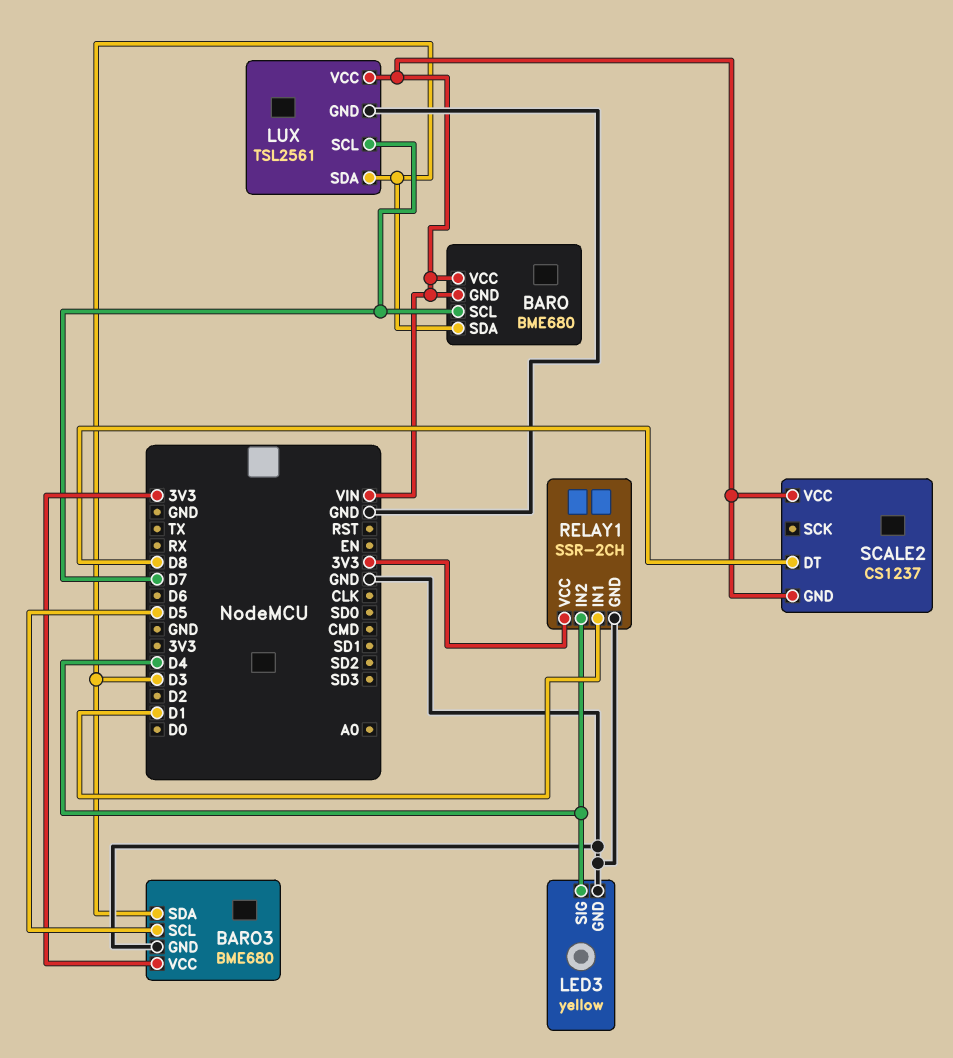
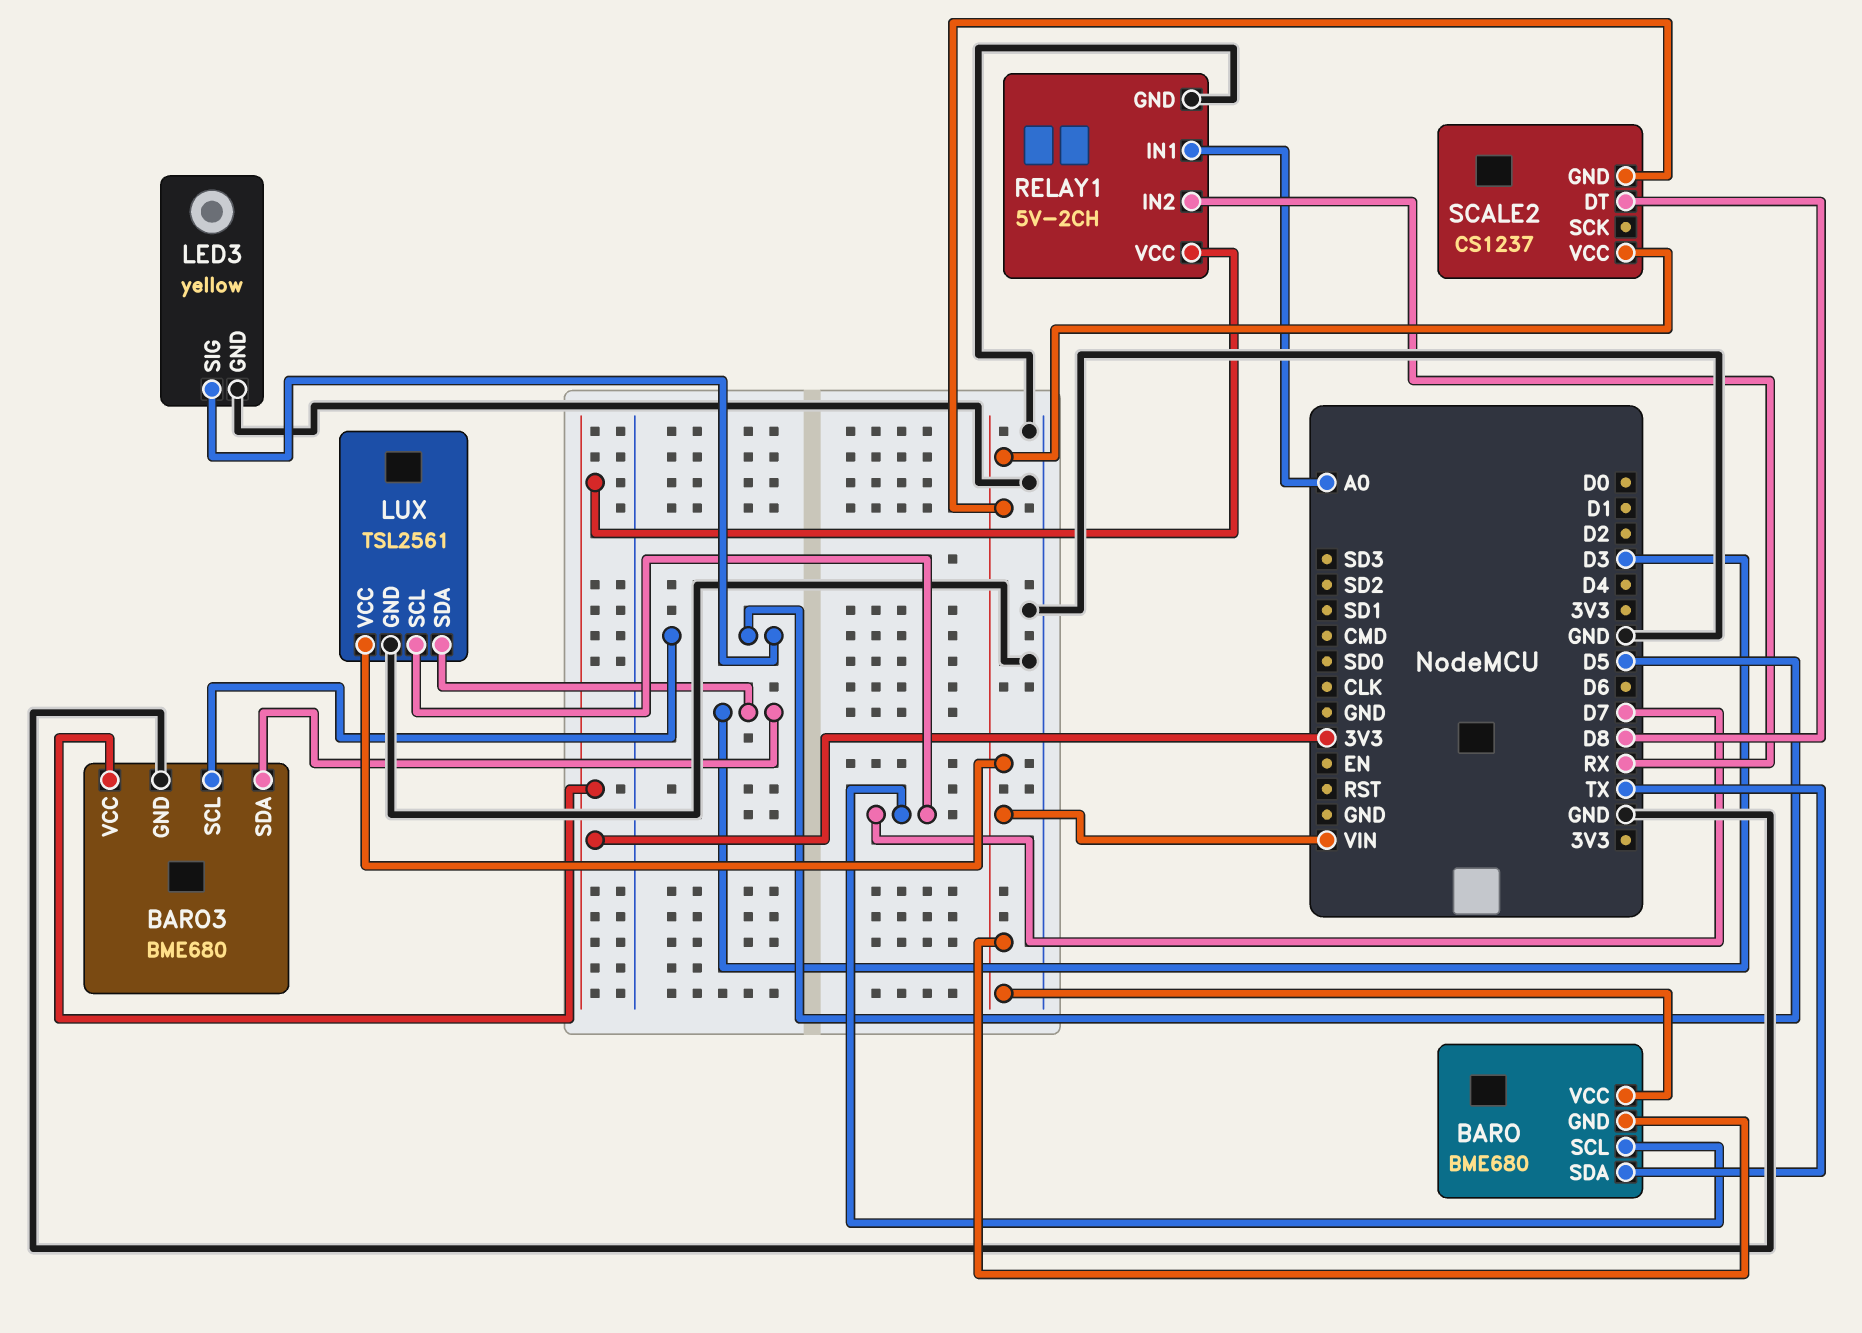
BARO pin SDA: D3 -> TX
LED3 pin SIG: D4 -> D5
RELAY1: SSR-2CH -> 5V-2CH
RELAY1 pin IN1: D1 -> A0
RELAY1 pin IN2: D4 -> RX

